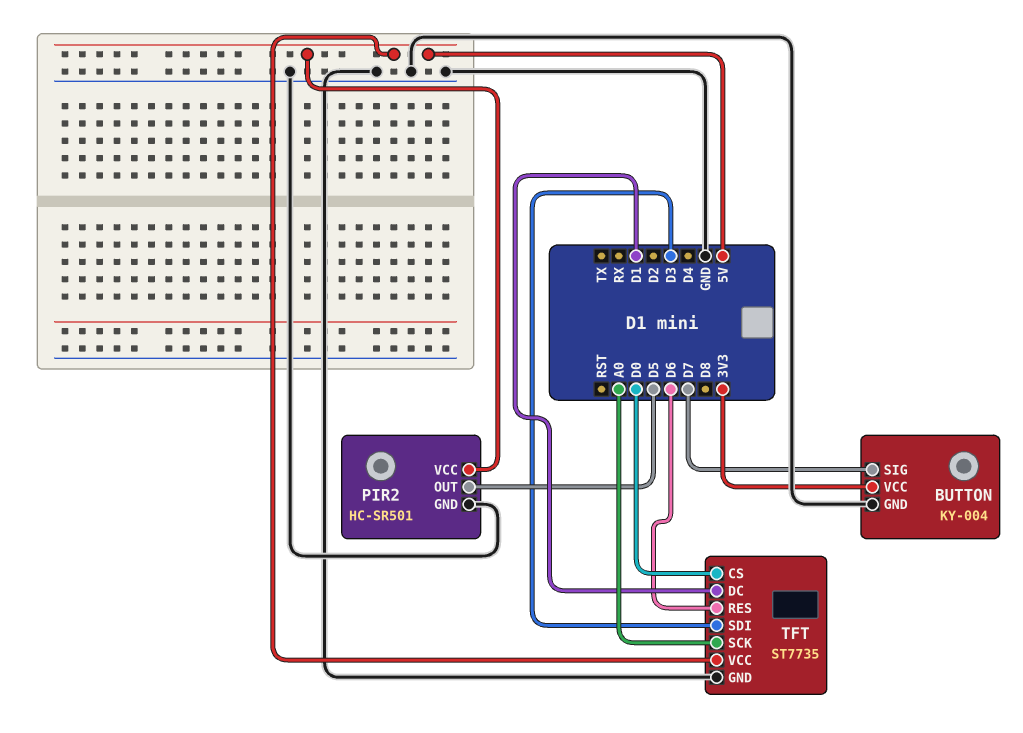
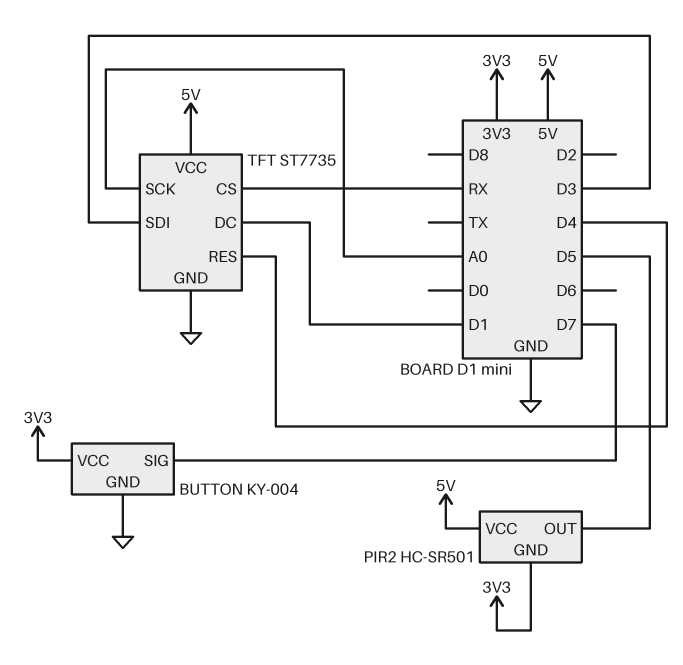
PIR2 pin GND: GND -> 3V3
TFT pin CS: D0 -> RX
TFT pin RES: D6 -> D4

